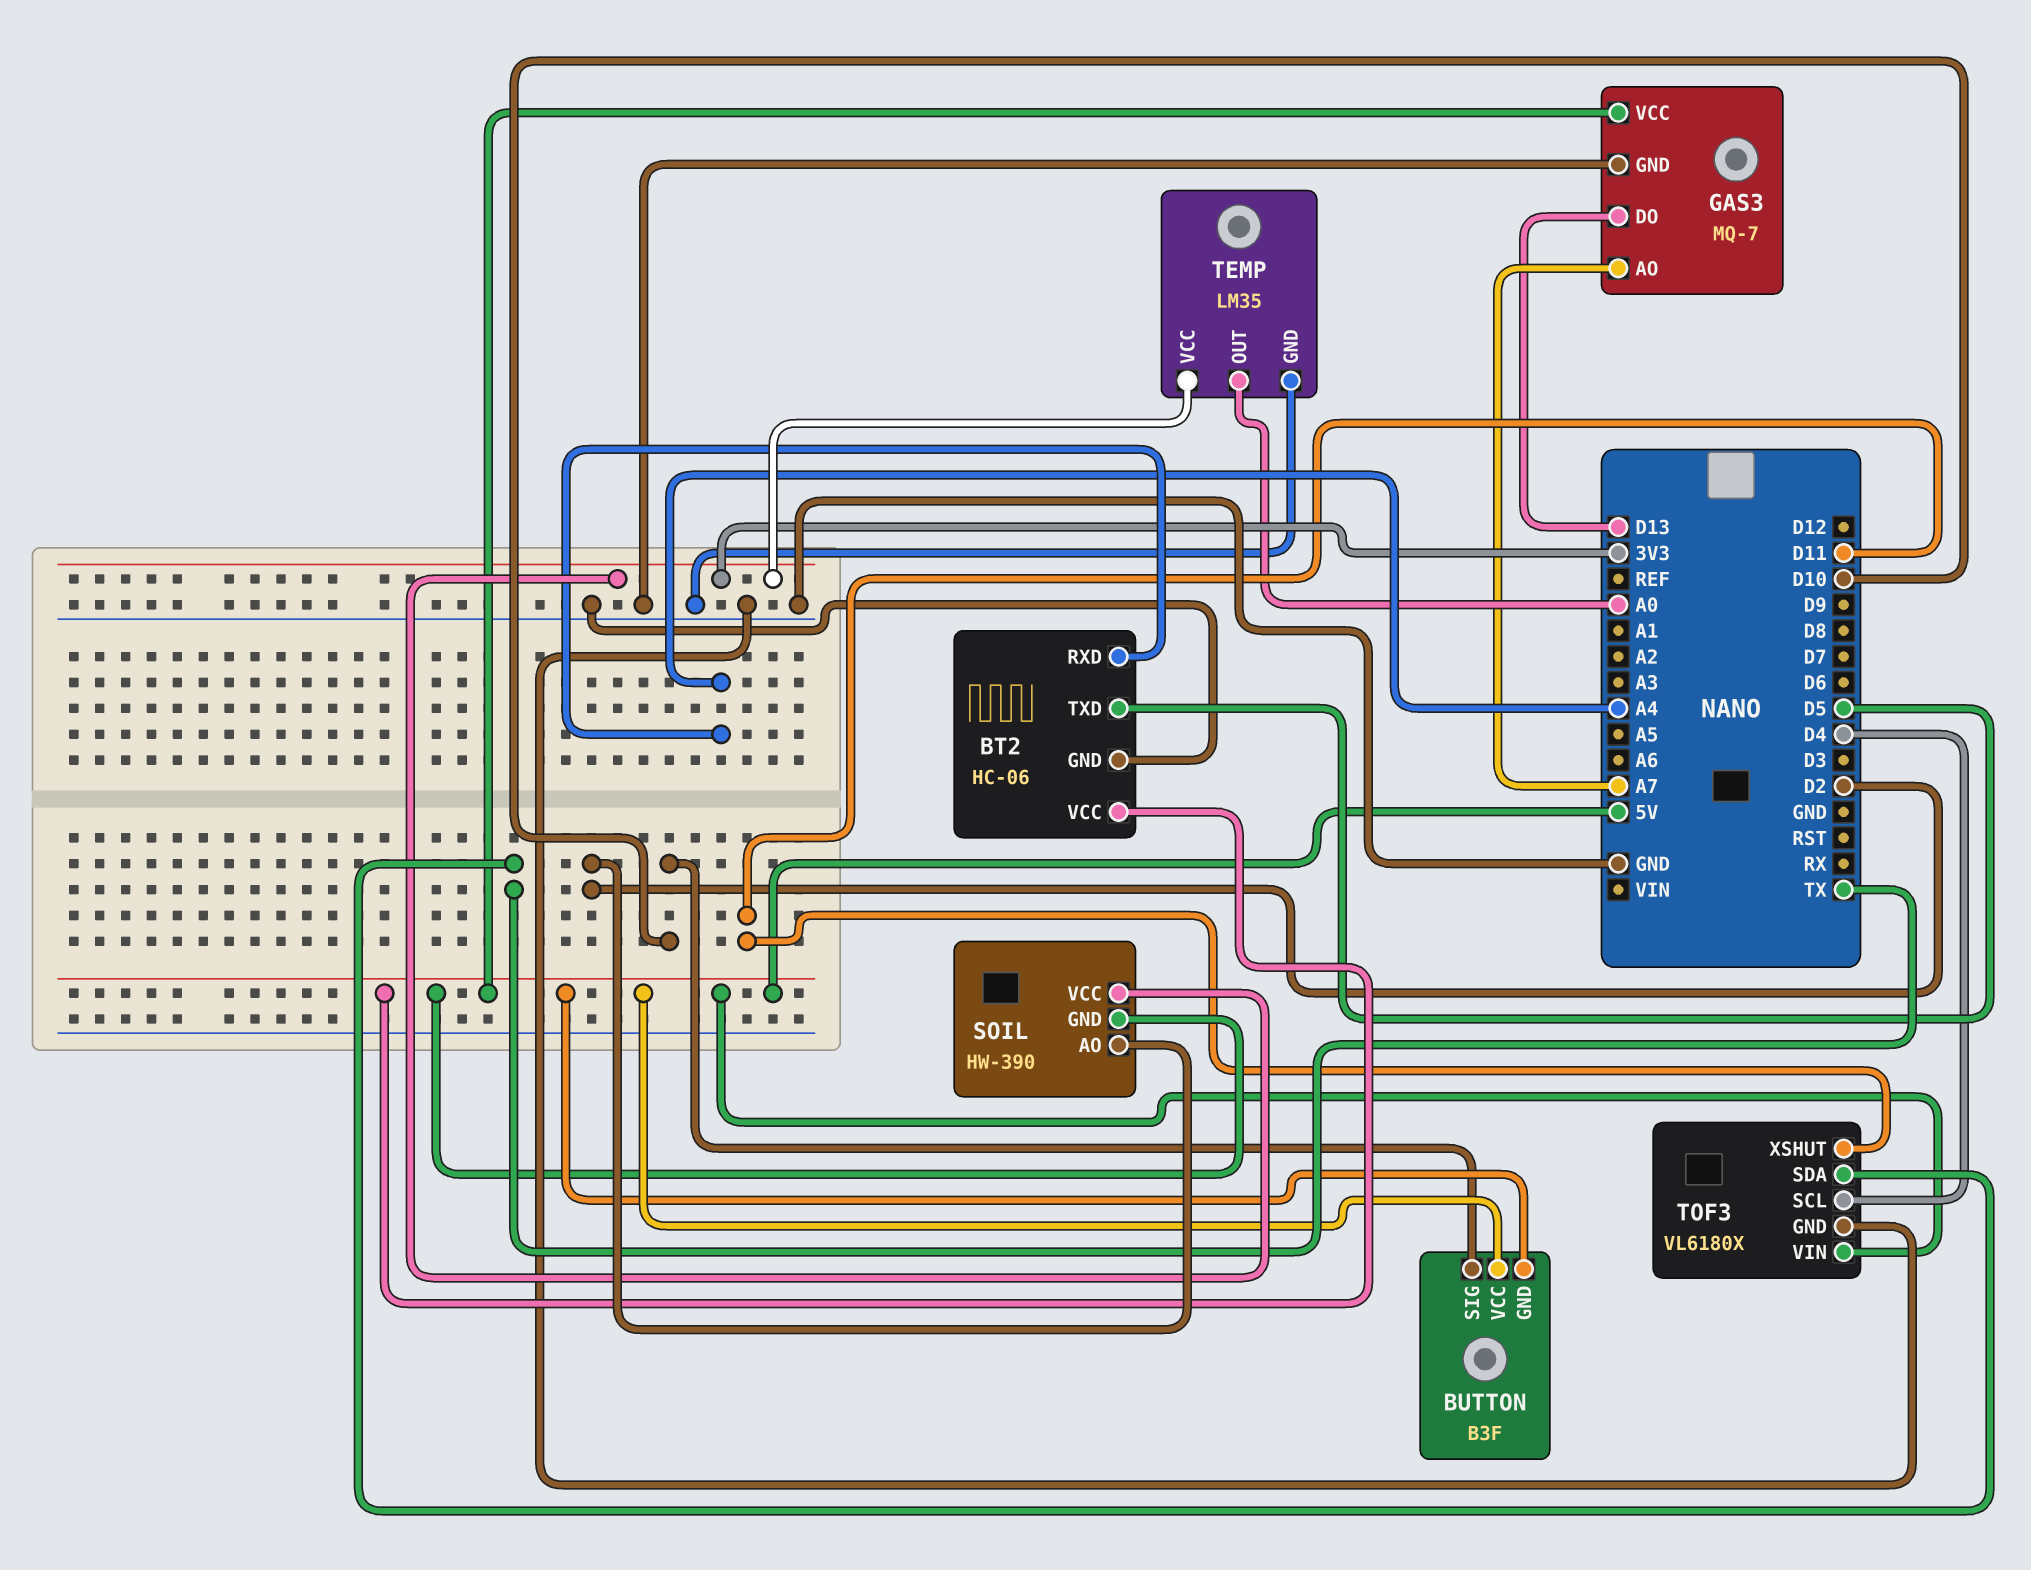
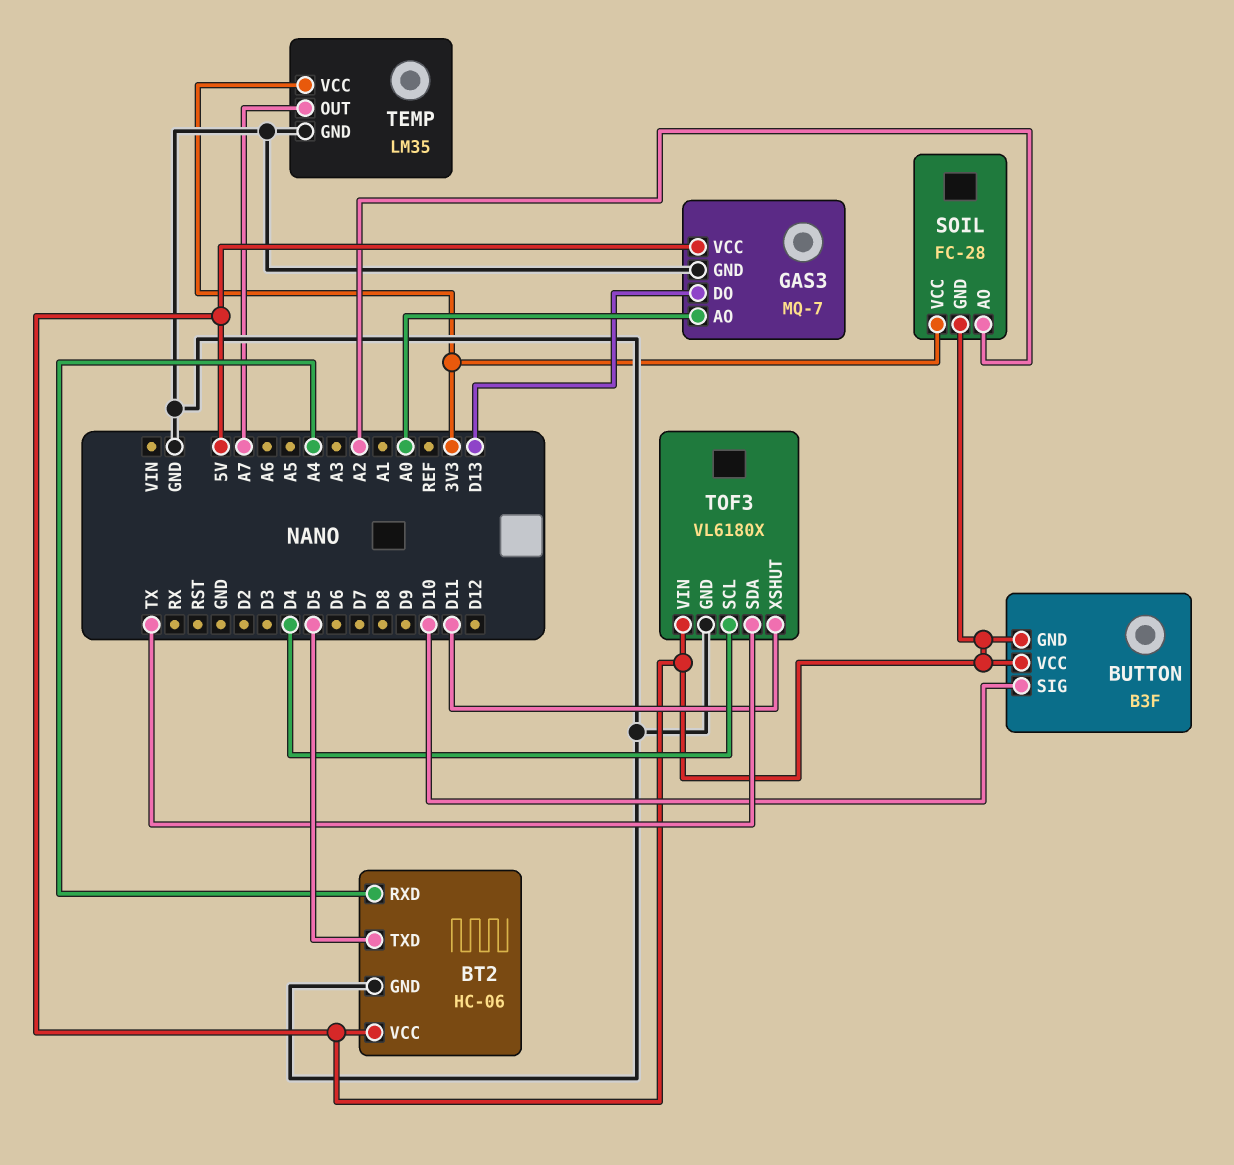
GAS3 pin AO: A7 -> A0
SOIL: HW-390 -> FC-28
SOIL pin AO: D2 -> A2
TEMP pin OUT: A0 -> A7

